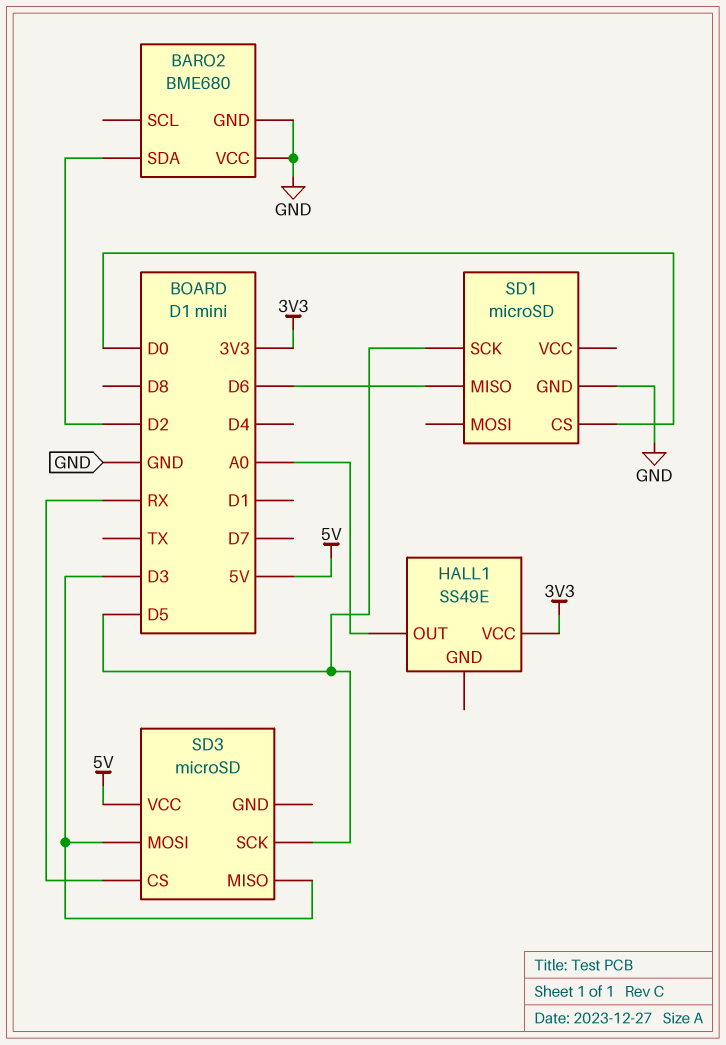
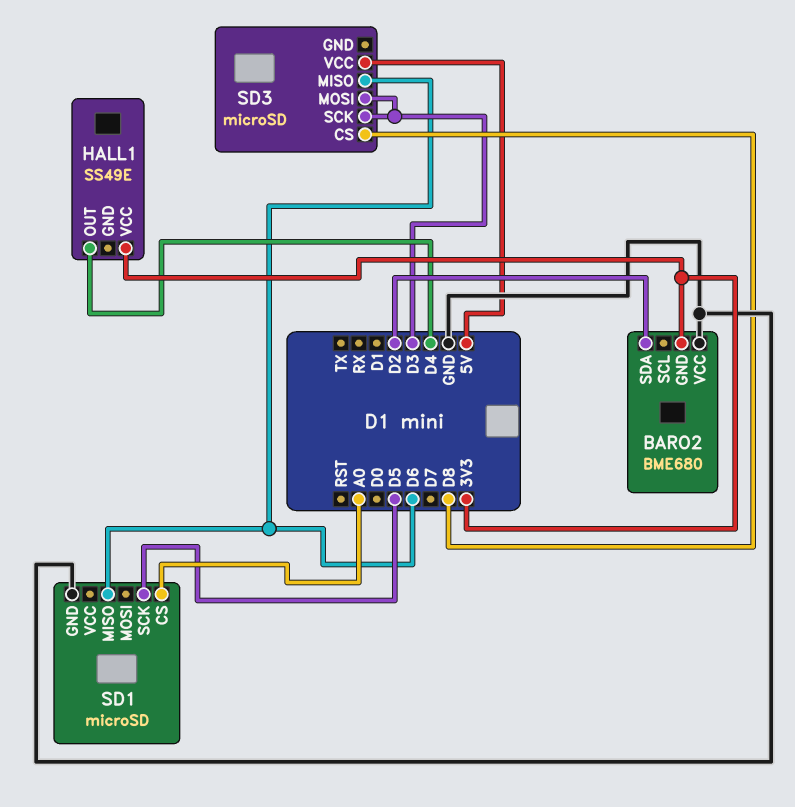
BARO2 pin GND: GND -> 3V3
HALL1 pin OUT: A0 -> D4
SD1 pin CS: D0 -> A0
SD3 pin CS: RX -> D8
SD3 pin MISO: D3 -> D6
SD3 pin SCK: D5 -> D3

